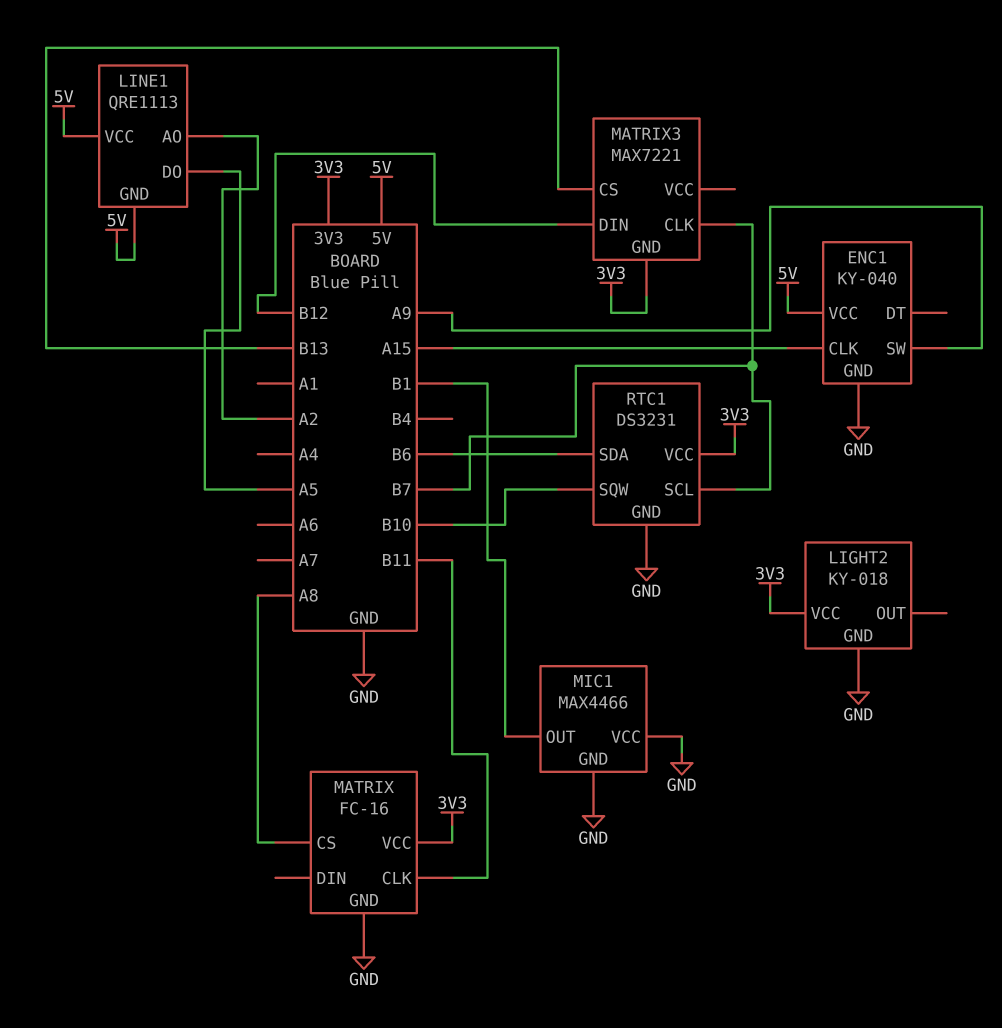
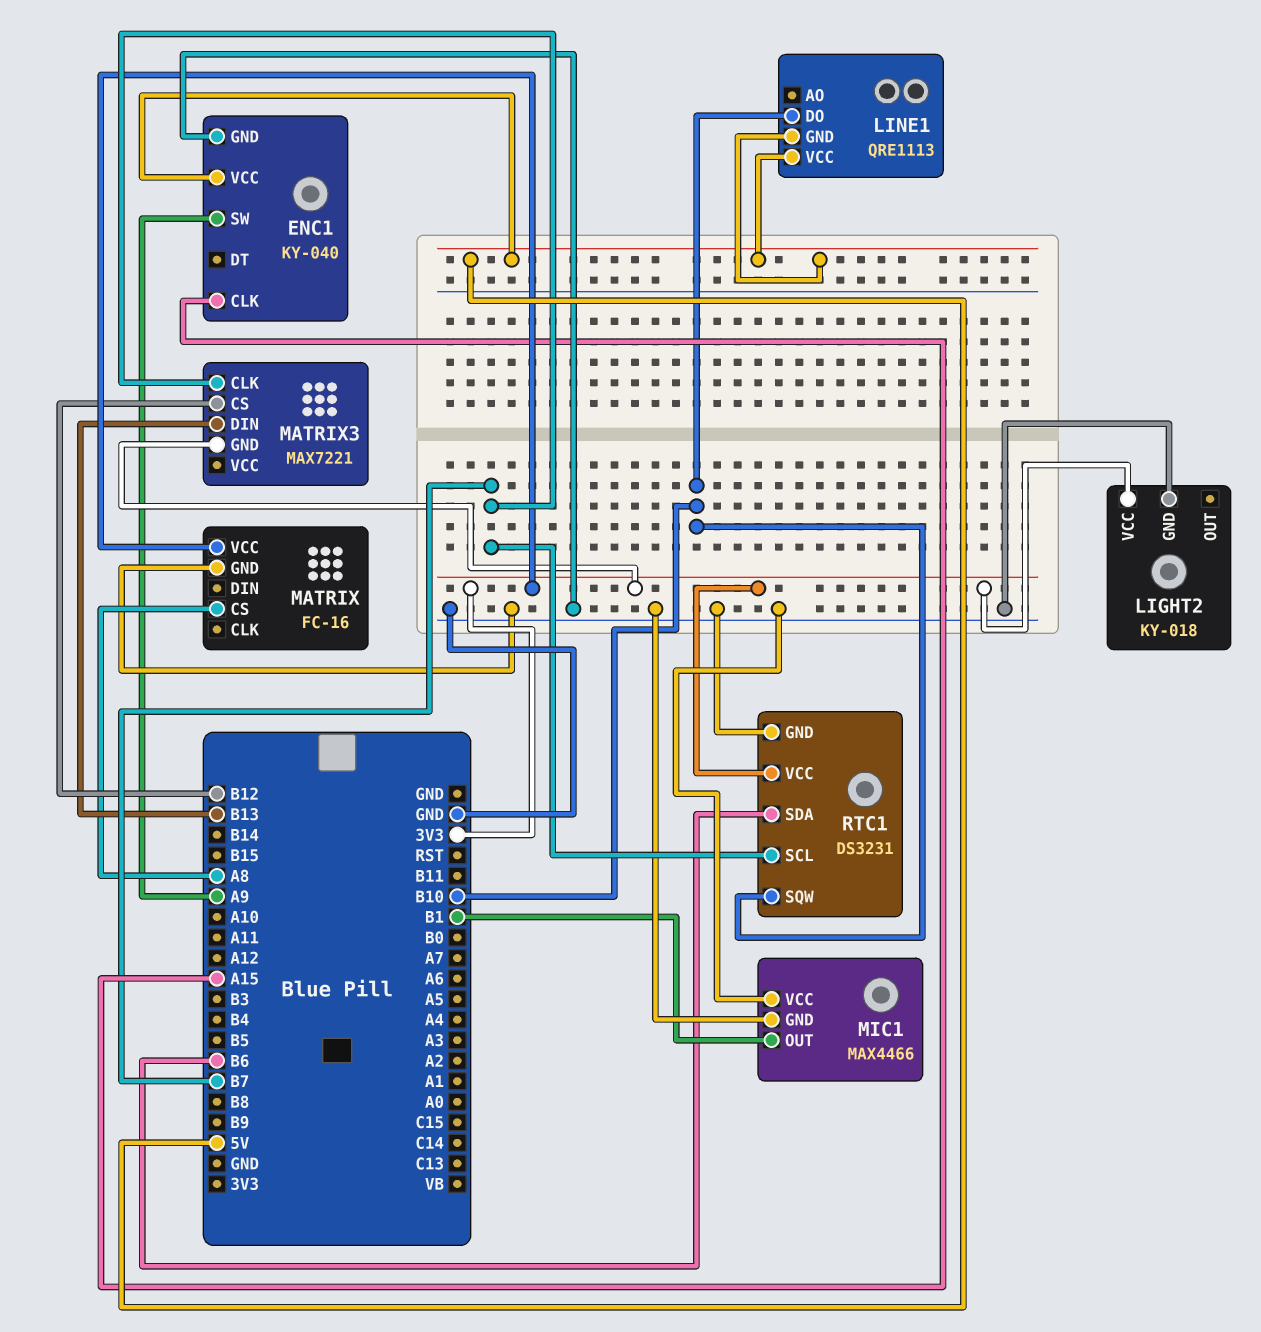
LINE1 pin AO: A2 -> none
LINE1 pin DO: A5 -> B10
MATRIX pin CLK: B11 -> none
MATRIX3 pin CS: B13 -> B12
MATRIX3 pin DIN: B12 -> B13

